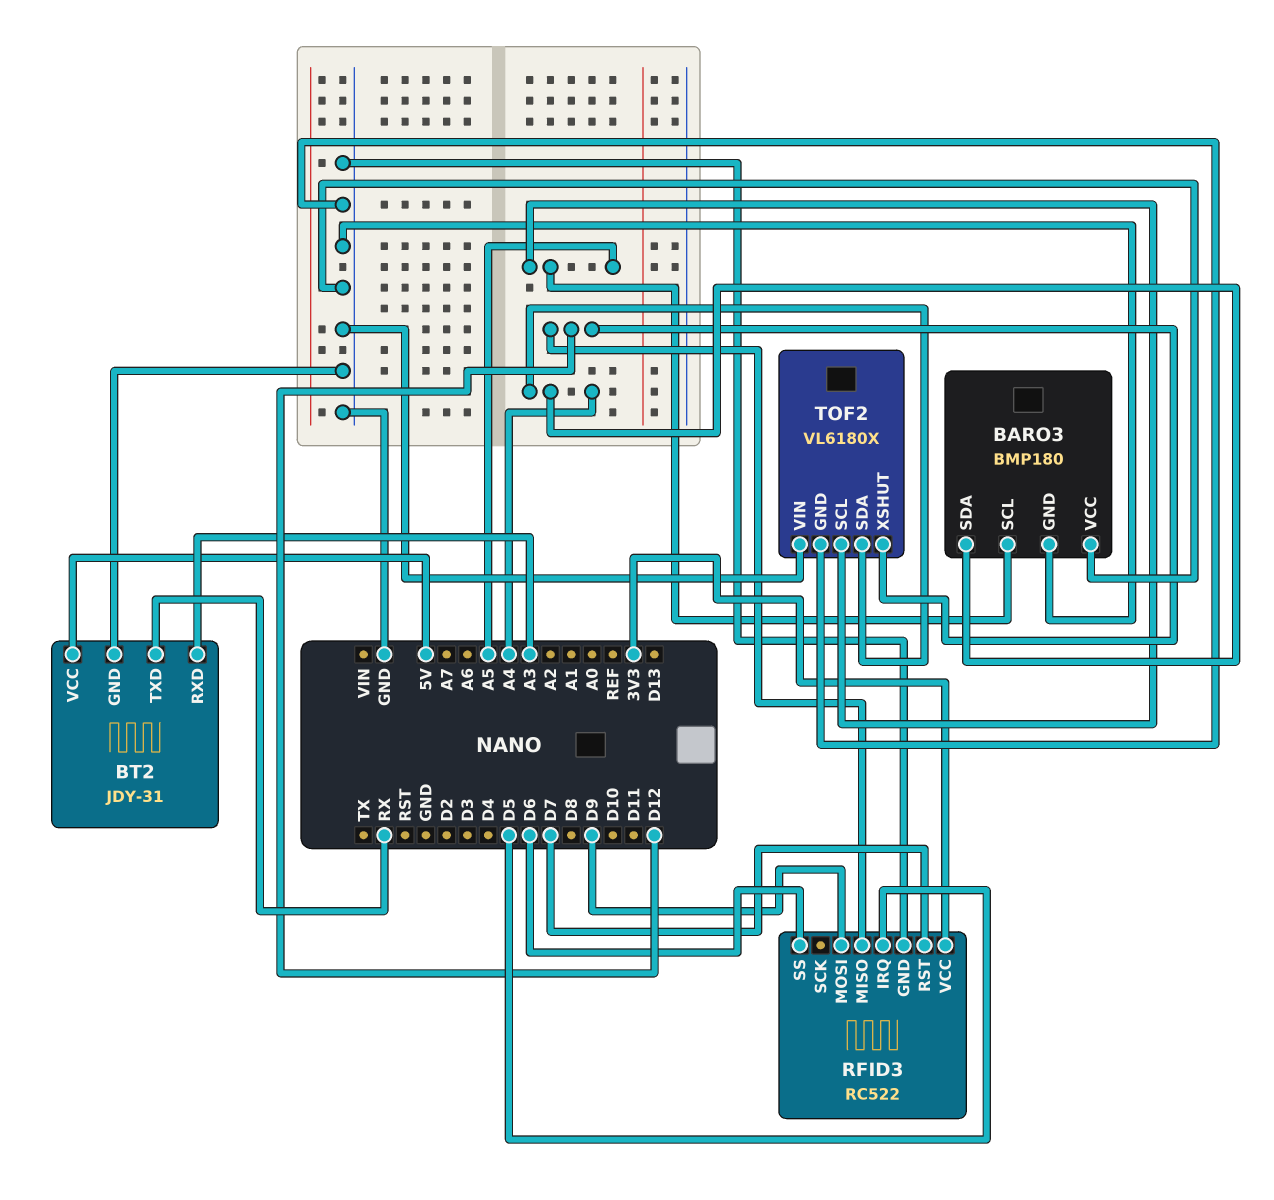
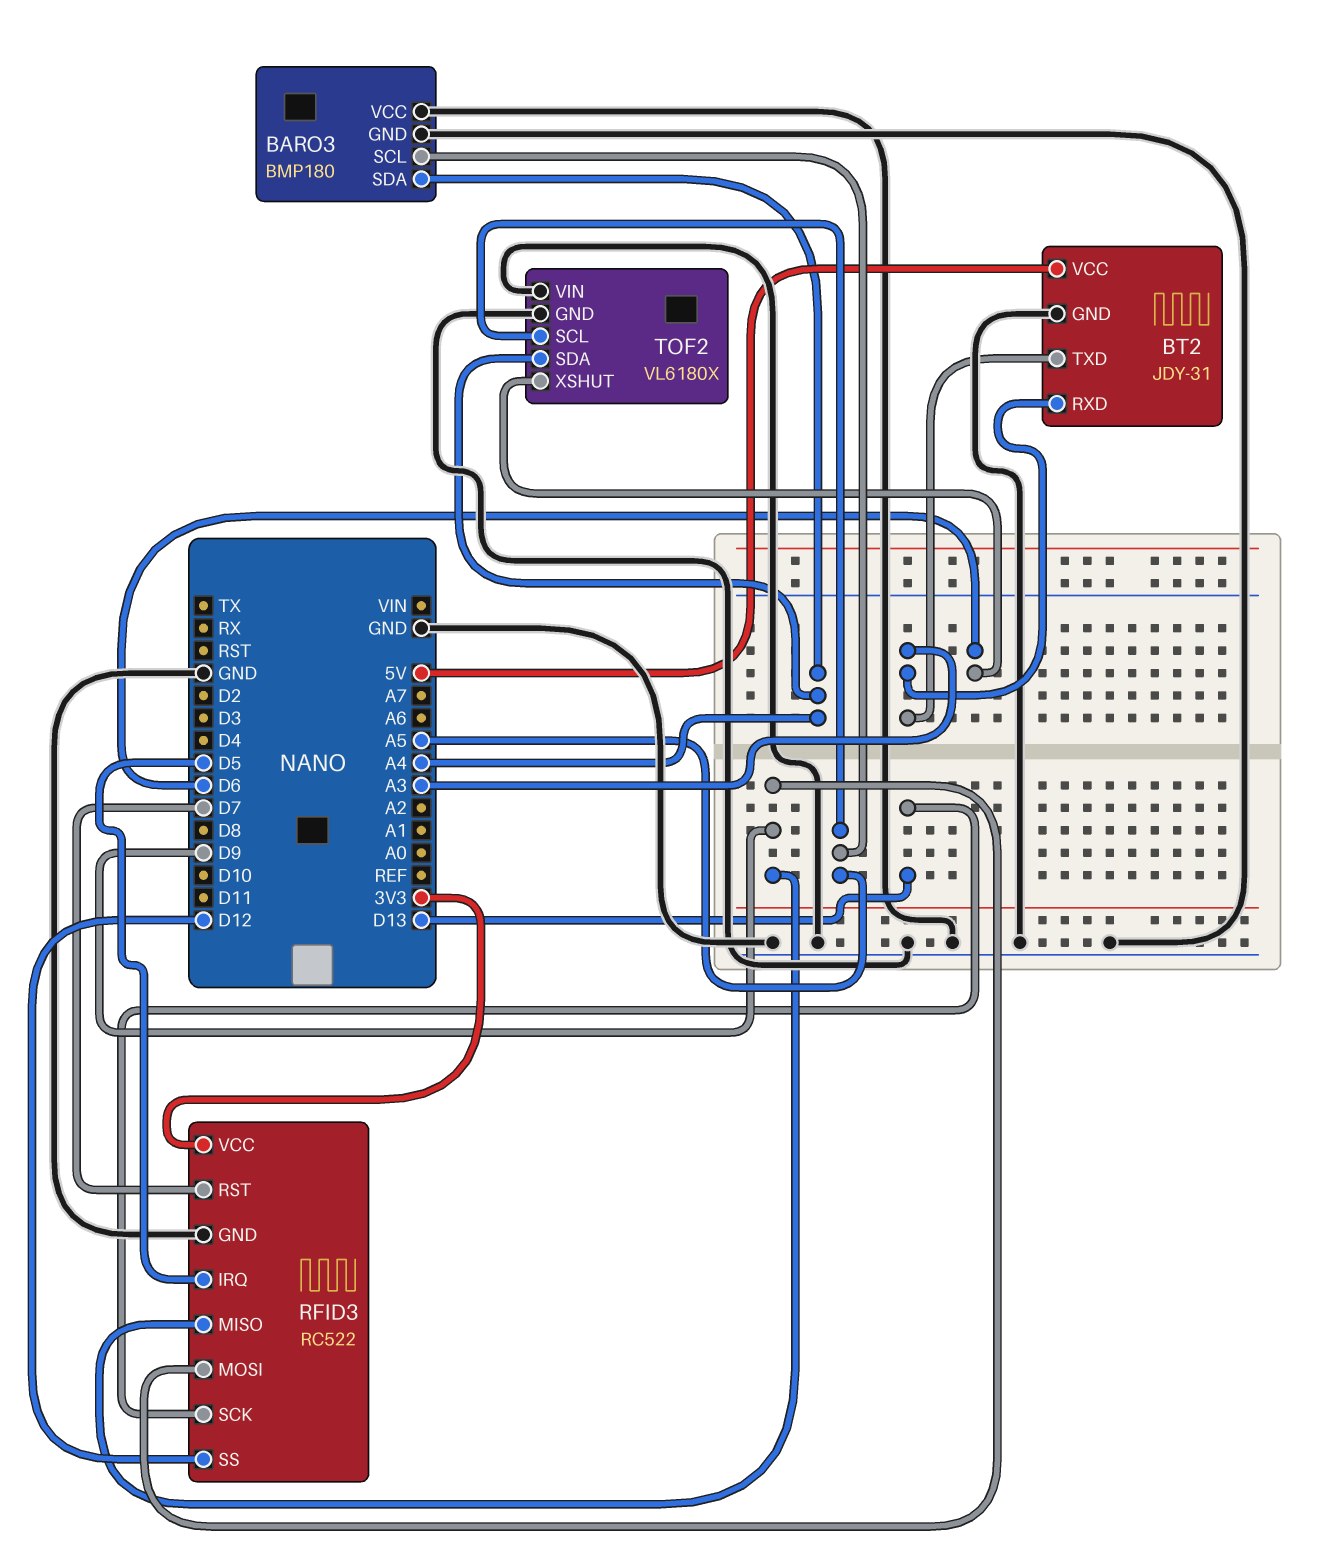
BT2 pin TXD: RX -> A3
RFID3 pin MISO: D12 -> D9
RFID3 pin SCK: none -> D13
RFID3 pin SS: D6 -> D12
TOF2 pin XSHUT: D12 -> D6

